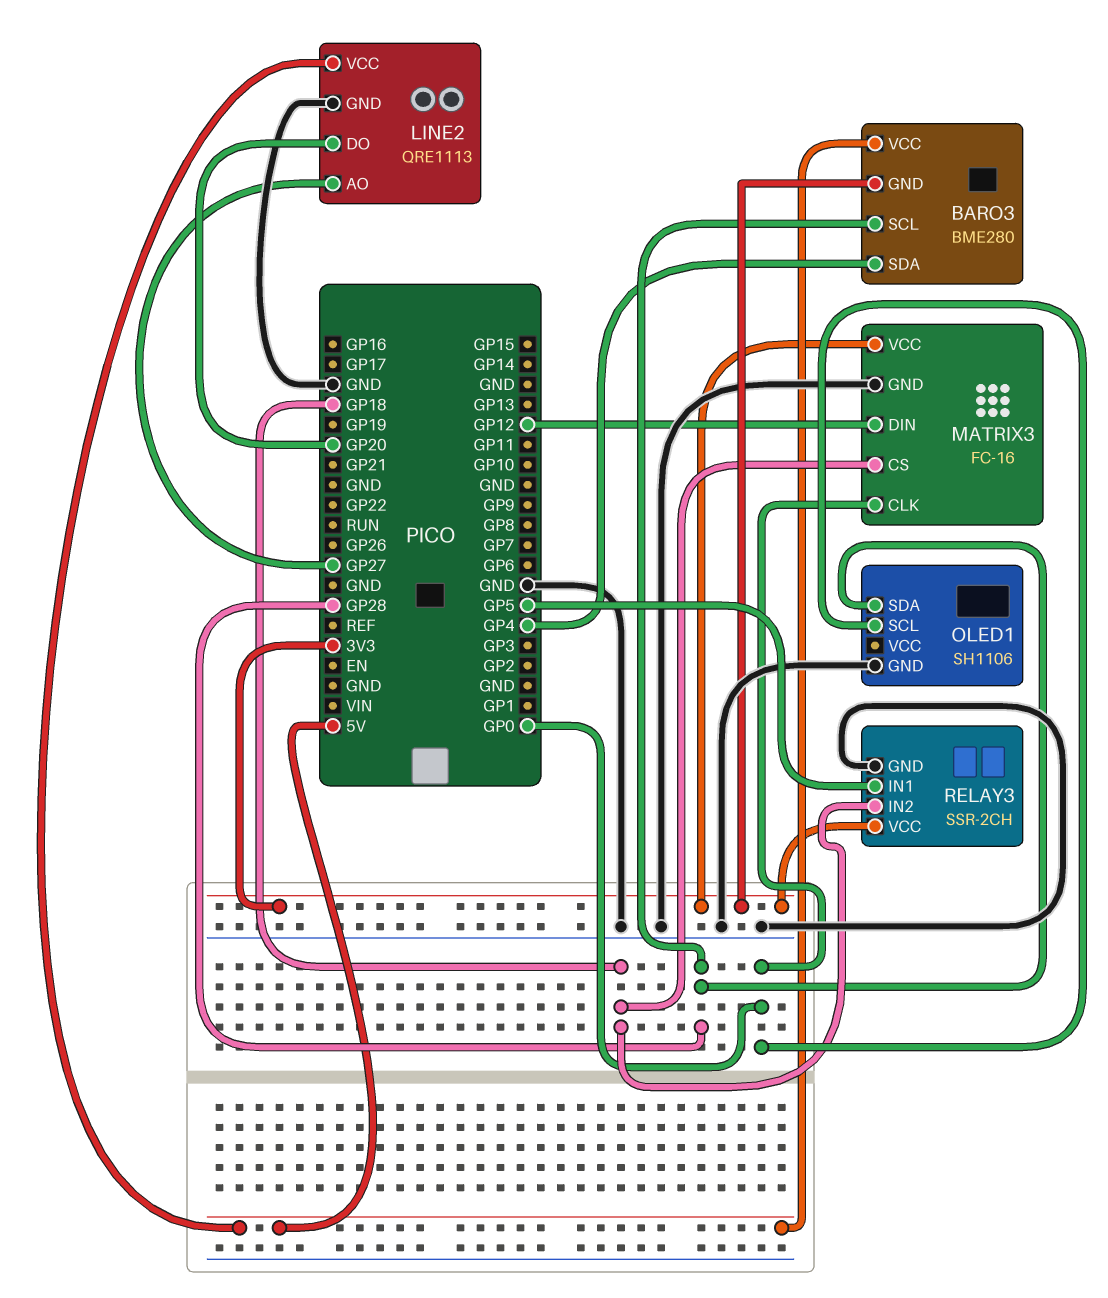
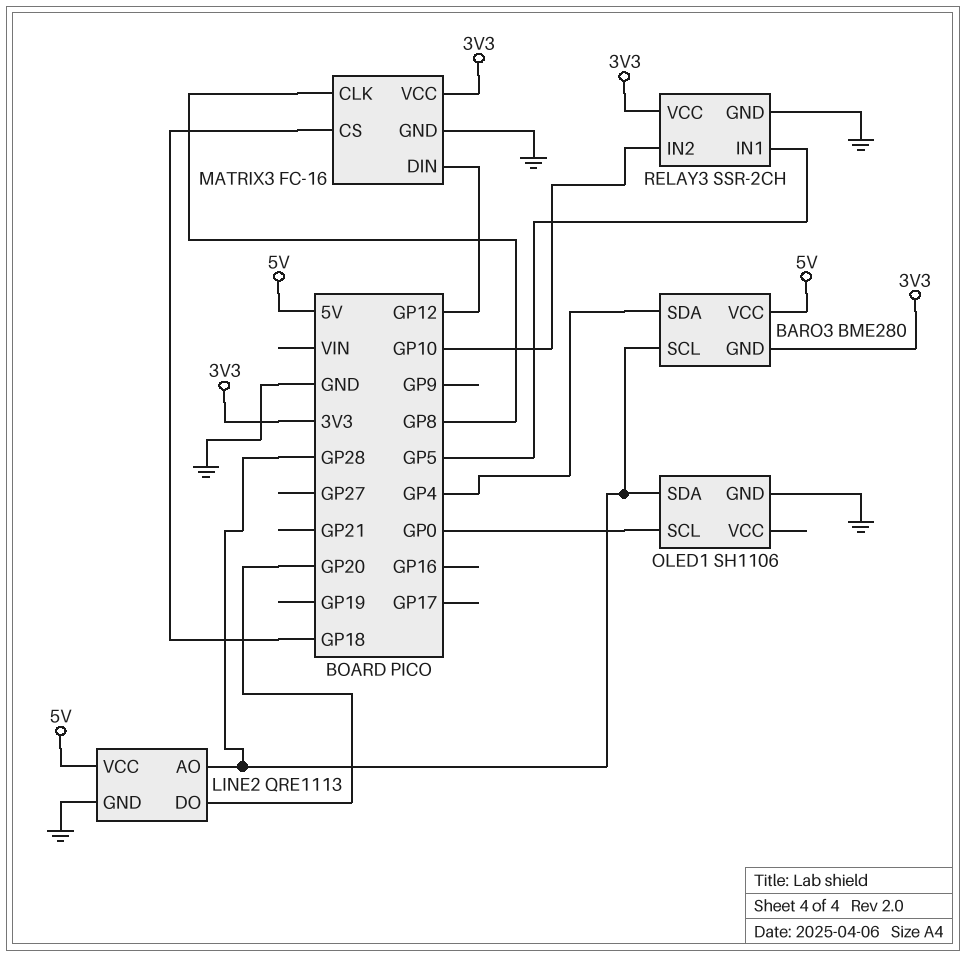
LINE2 pin AO: GP27 -> GP28
MATRIX3 pin CLK: GP0 -> GP8
RELAY3 pin IN2: GP18 -> GP10

